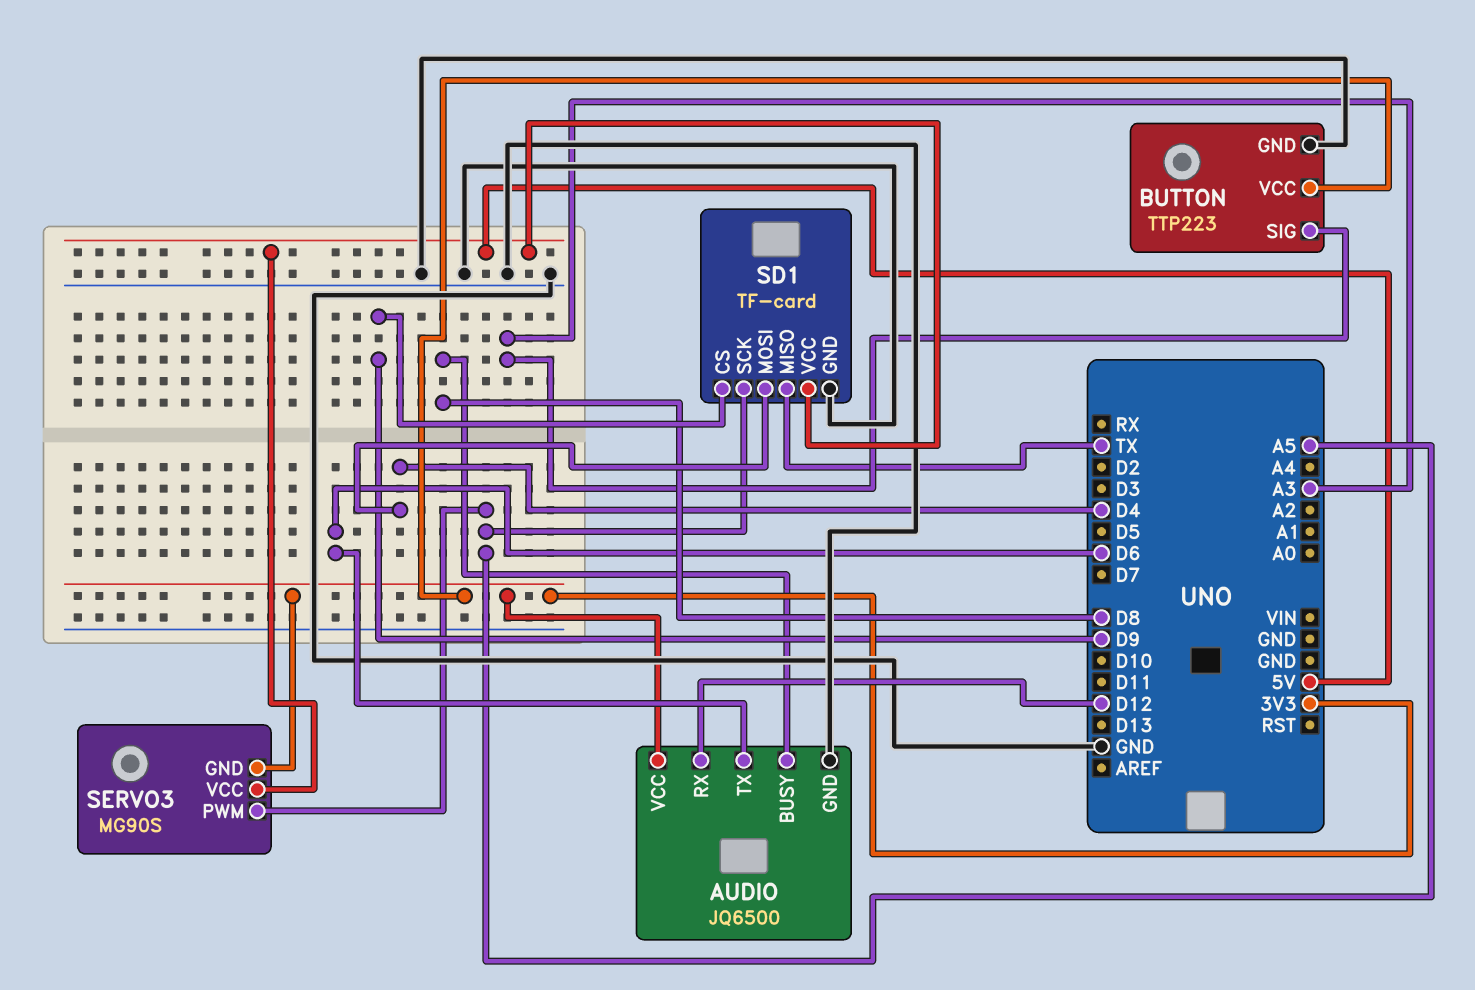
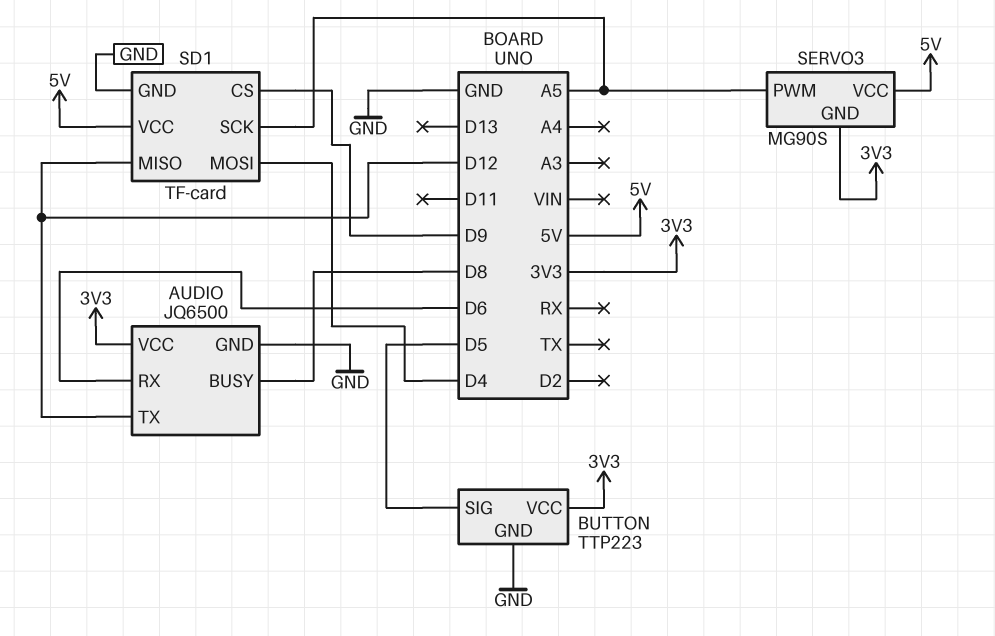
AUDIO pin RX: D12 -> D6
AUDIO pin TX: D6 -> D12
BUTTON pin SIG: A3 -> D5
SD1 pin MISO: TX -> D12

